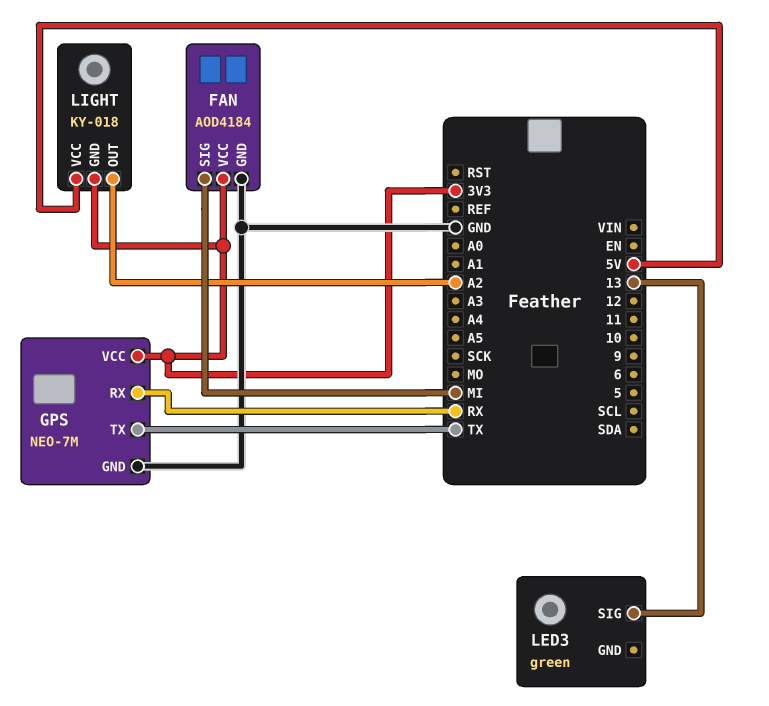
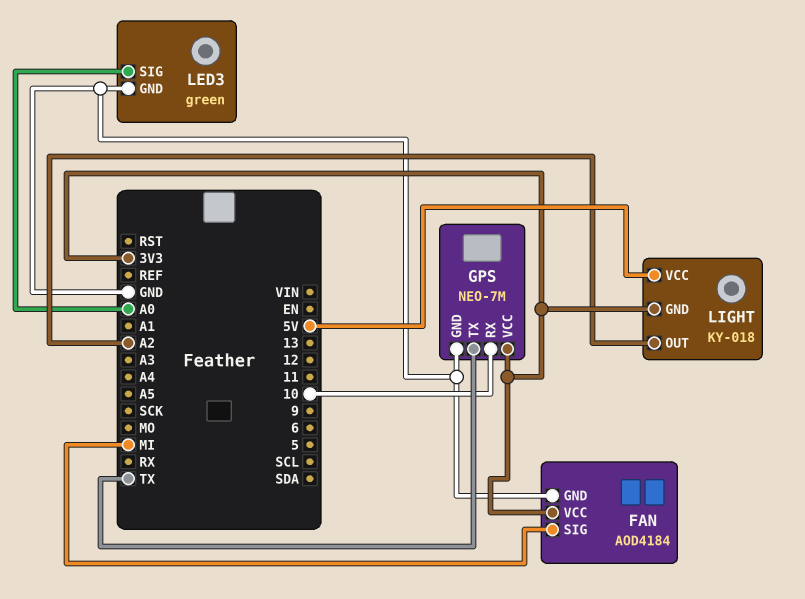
GPS pin RX: RX -> 10
LED3 pin GND: none -> GND
LED3 pin SIG: 13 -> A0

